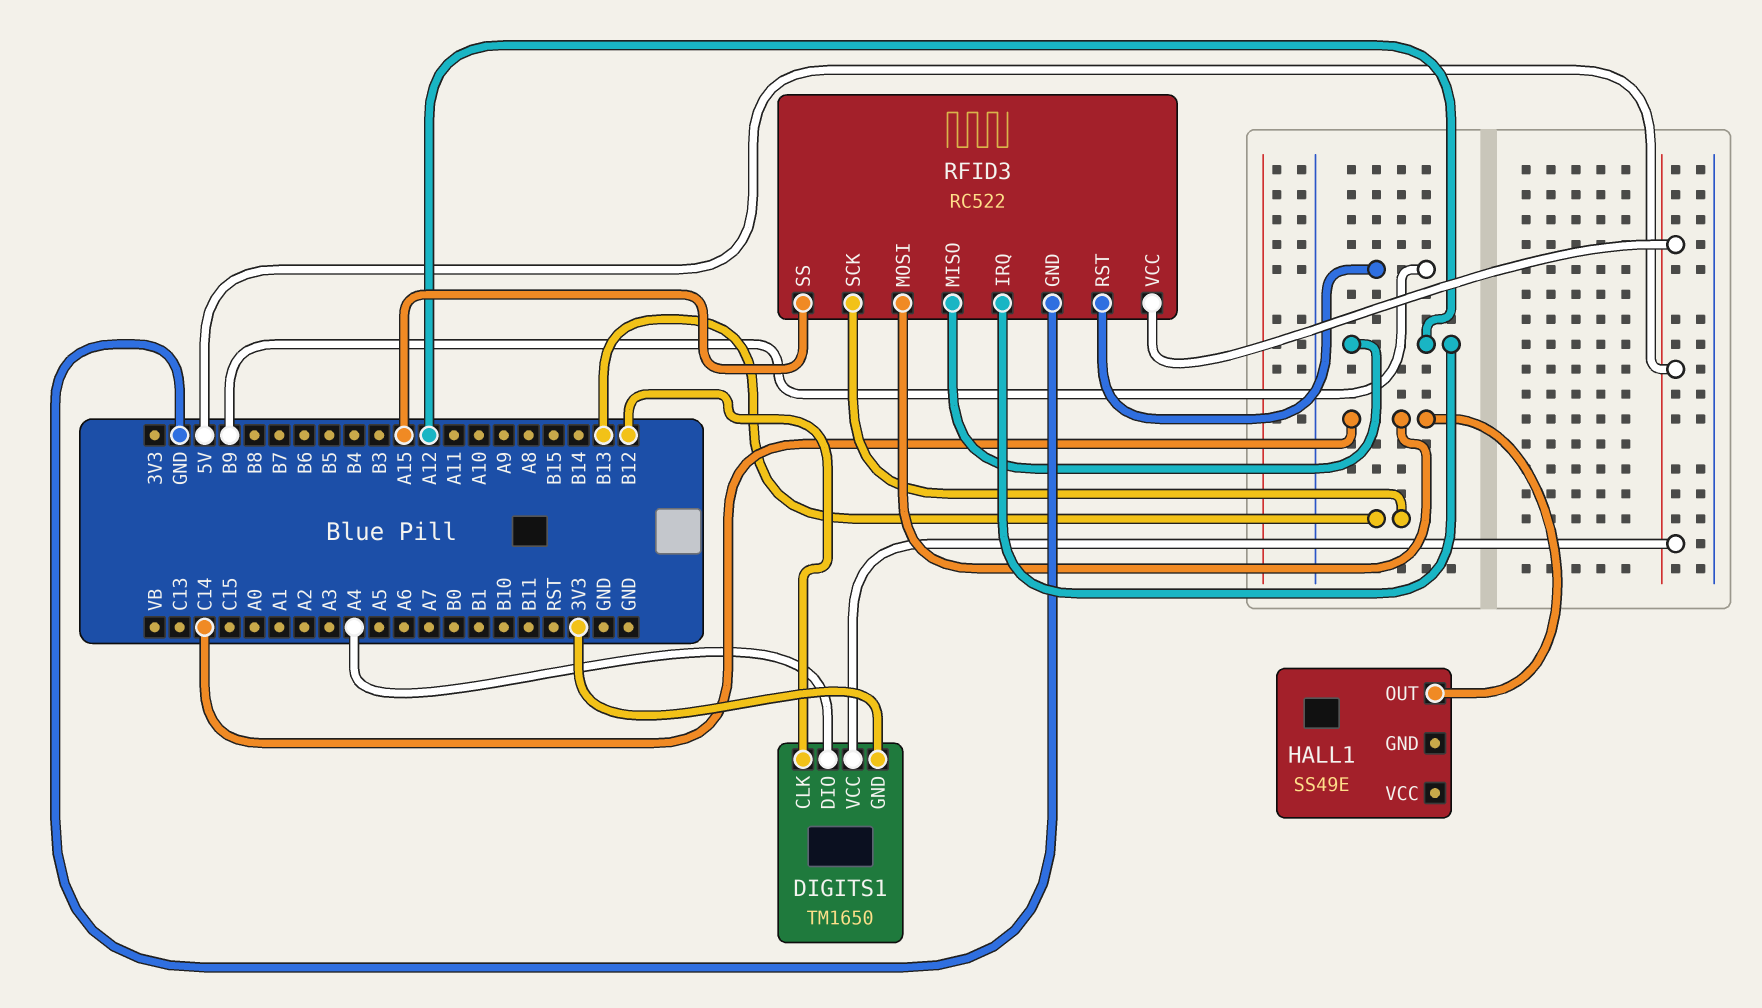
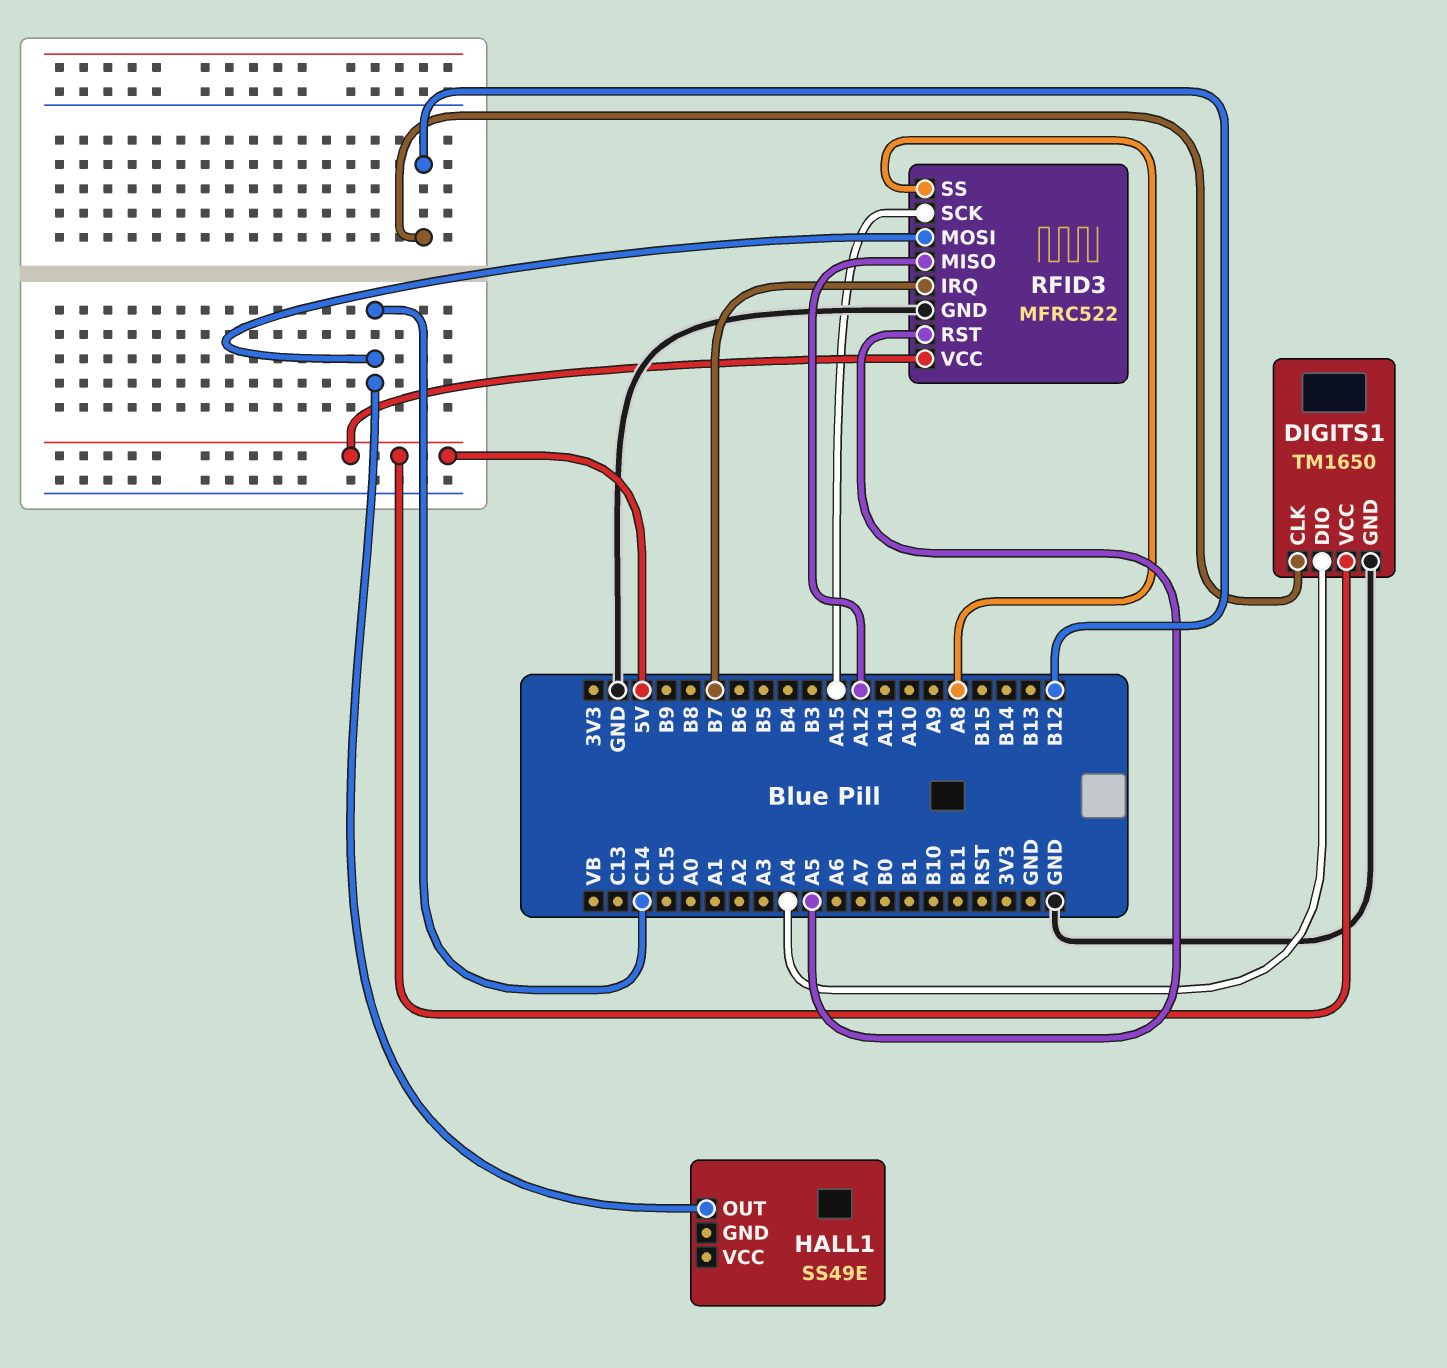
DIGITS1 pin GND: 3V3 -> GND
RFID3: RC522 -> MFRC522
RFID3 pin IRQ: A12 -> B7
RFID3 pin RST: B9 -> A5
RFID3 pin SCK: B13 -> A15
RFID3 pin SS: A15 -> A8

